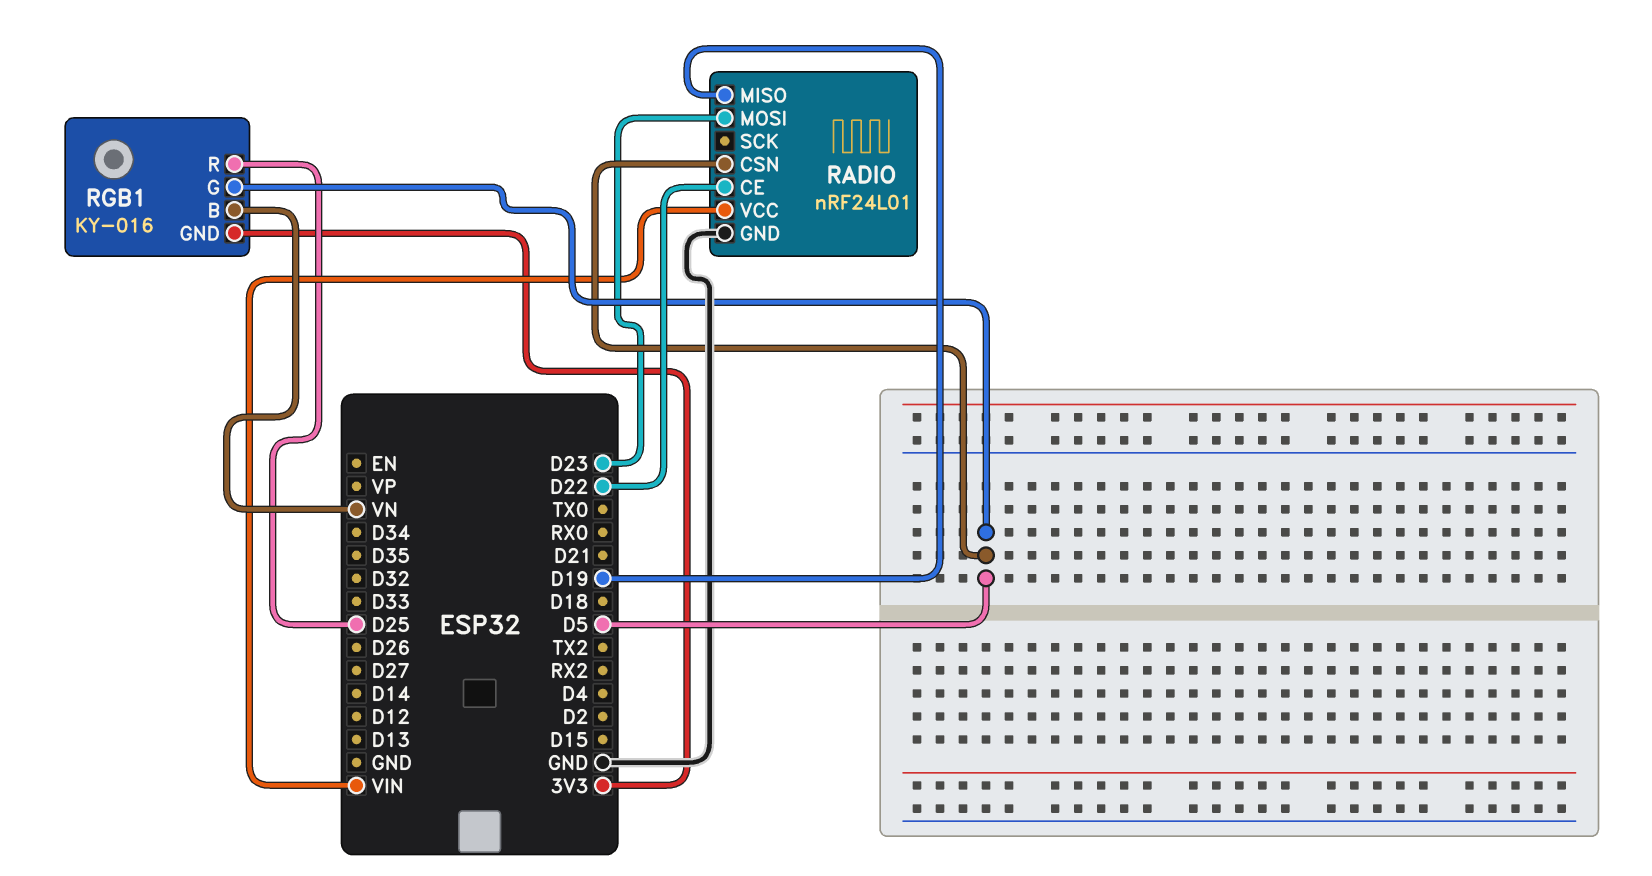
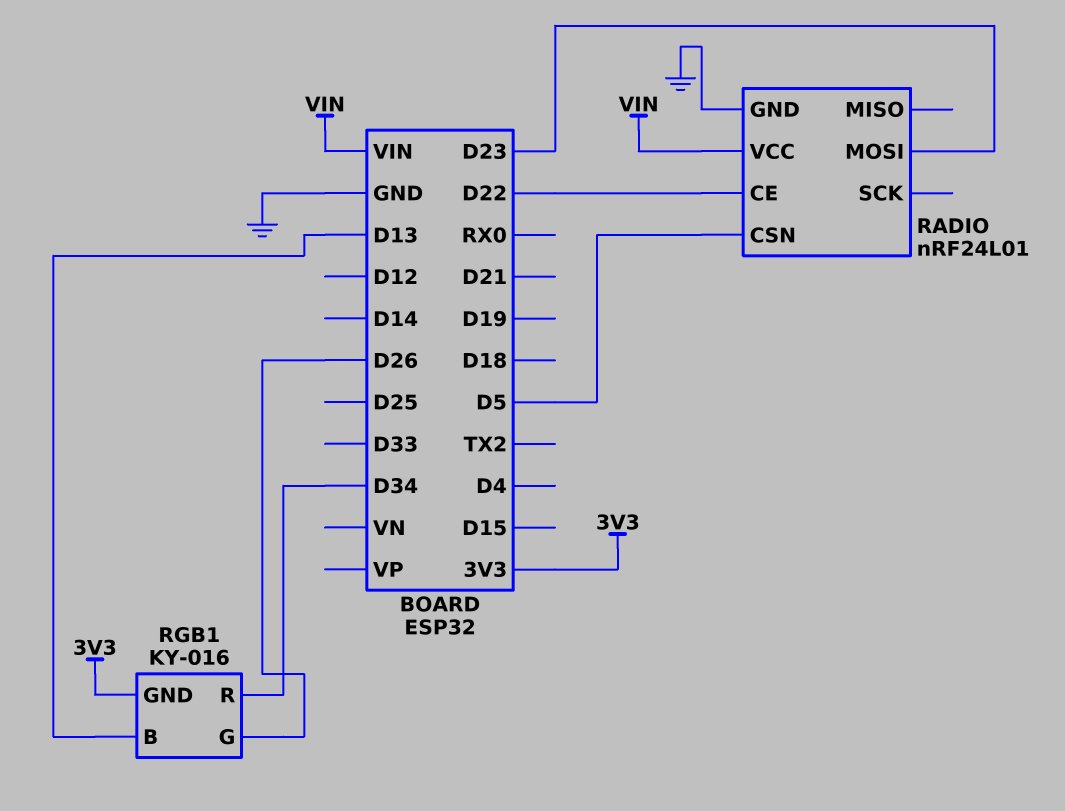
RADIO pin MISO: D19 -> none
RGB1 pin B: VN -> D13
RGB1 pin G: D5 -> D26
RGB1 pin R: D25 -> D34

